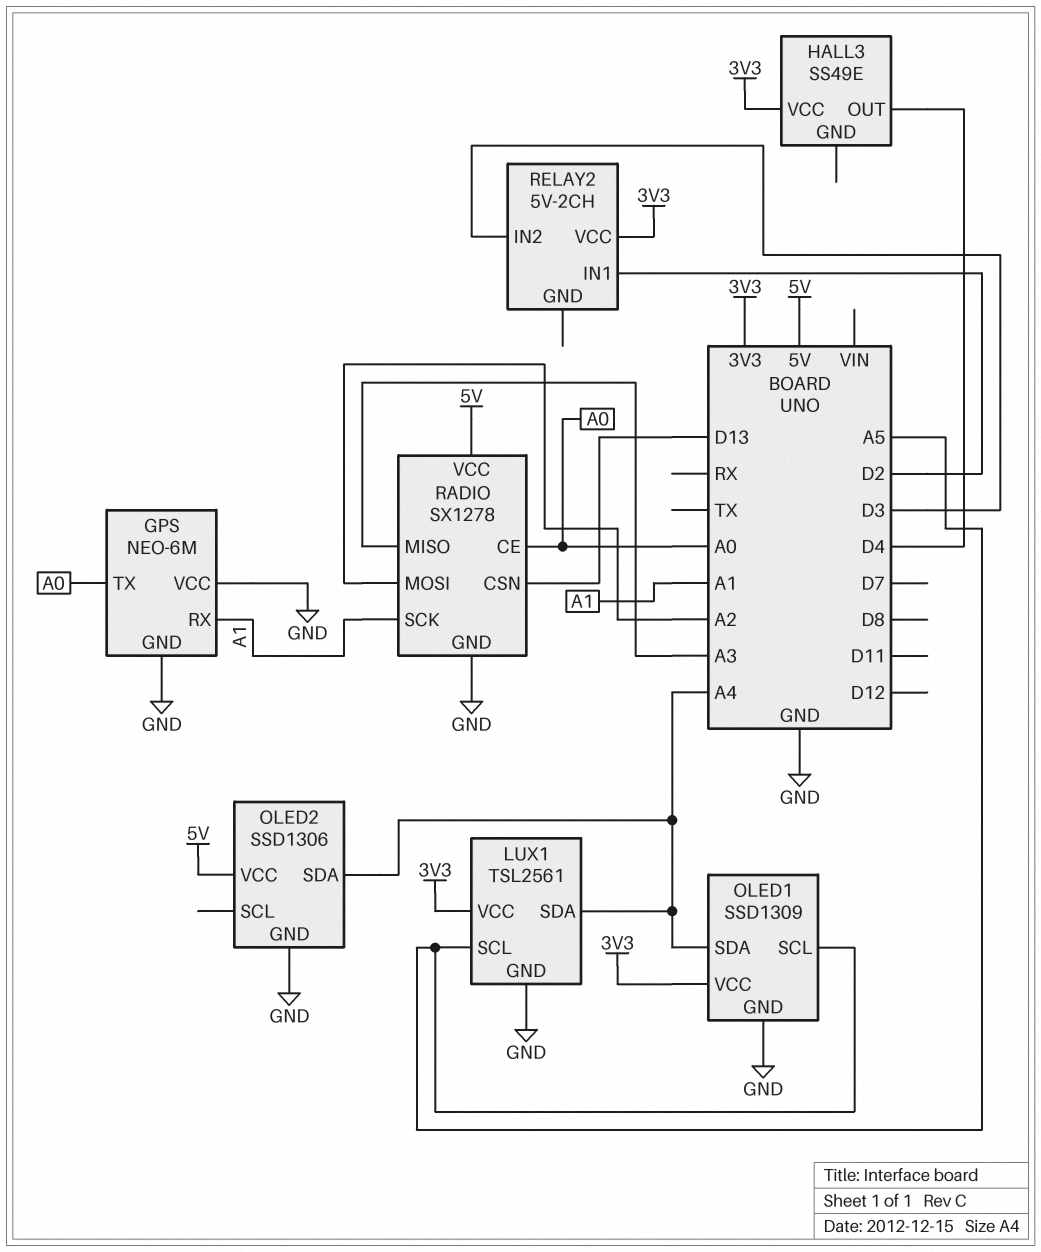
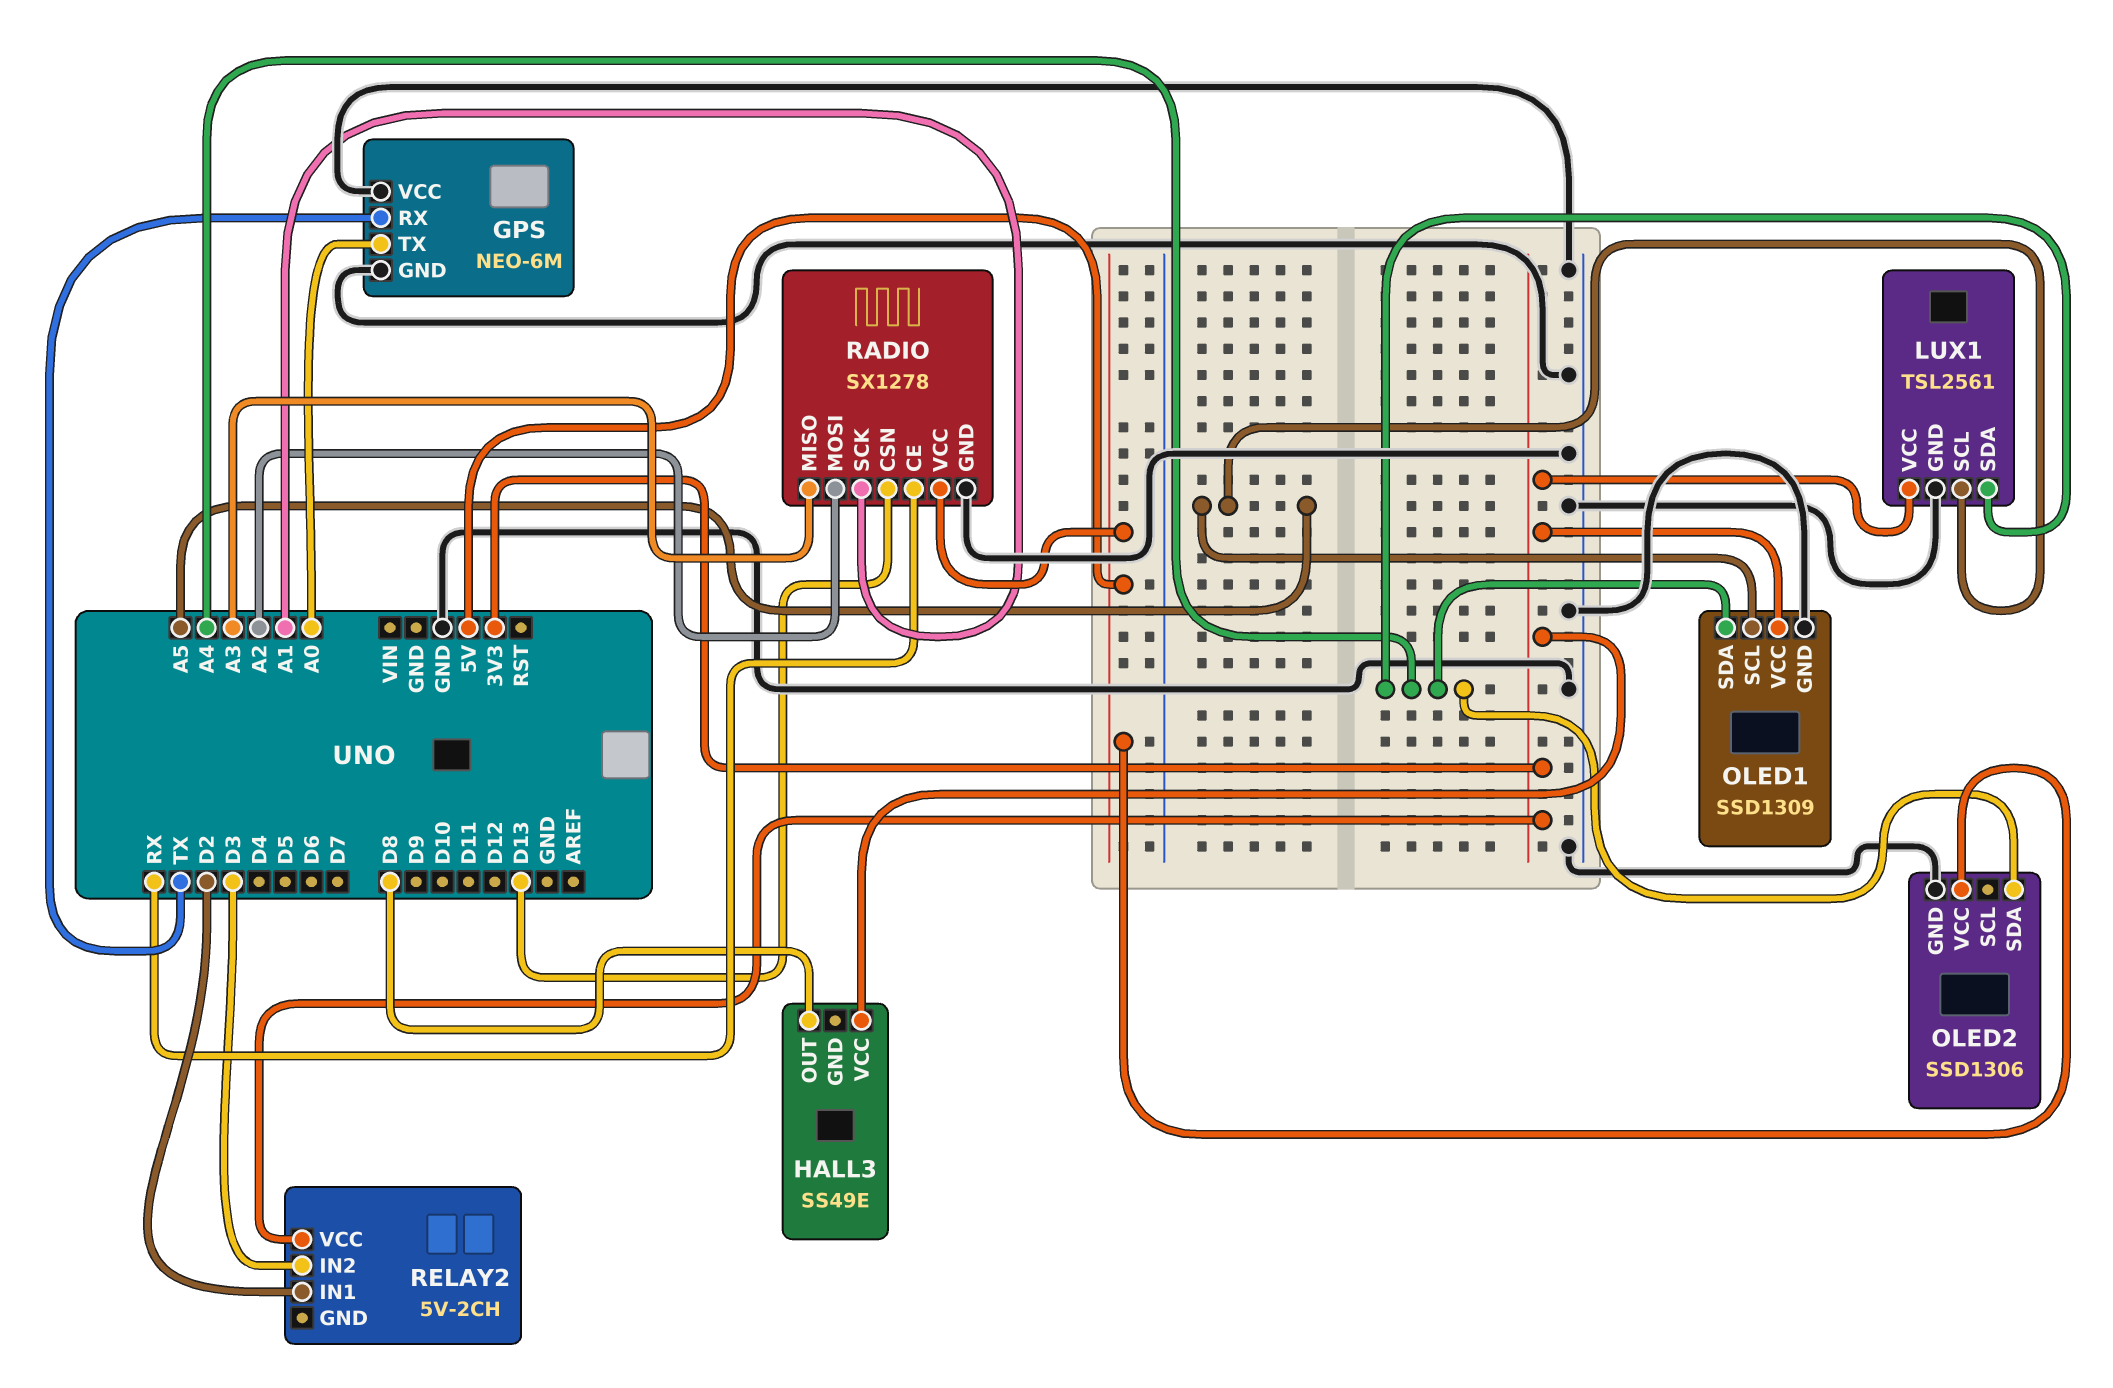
GPS pin RX: A1 -> TX
HALL3 pin OUT: D4 -> D8
RADIO pin CE: A0 -> RX

